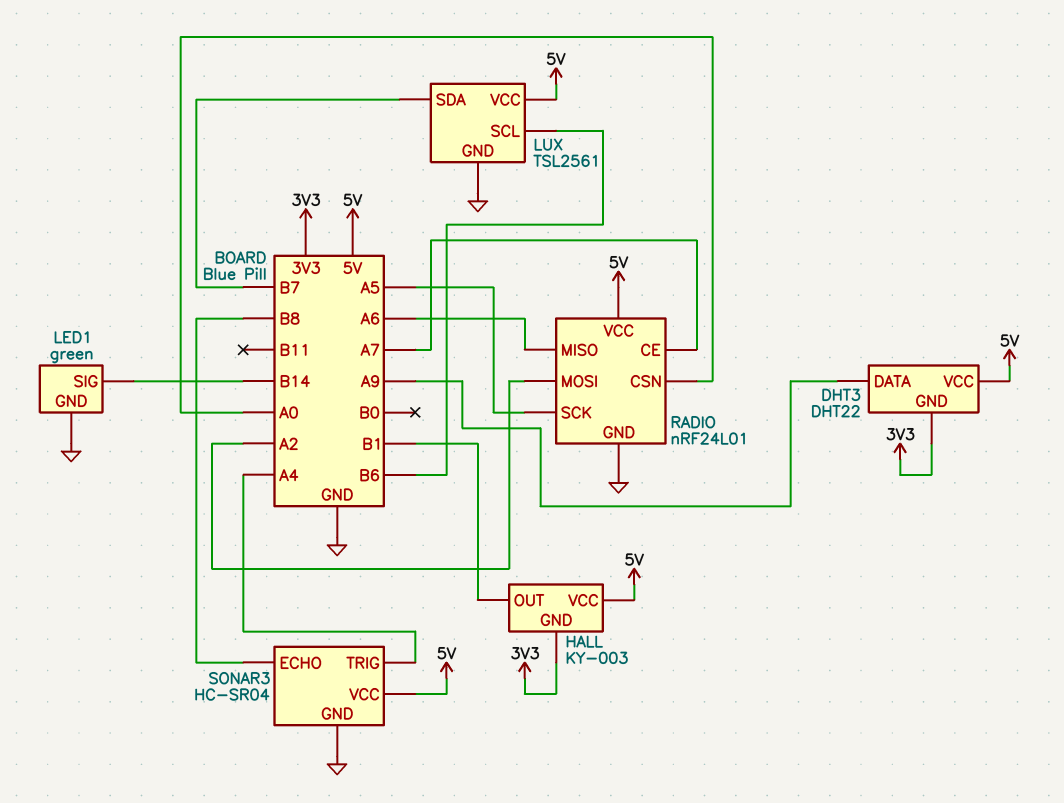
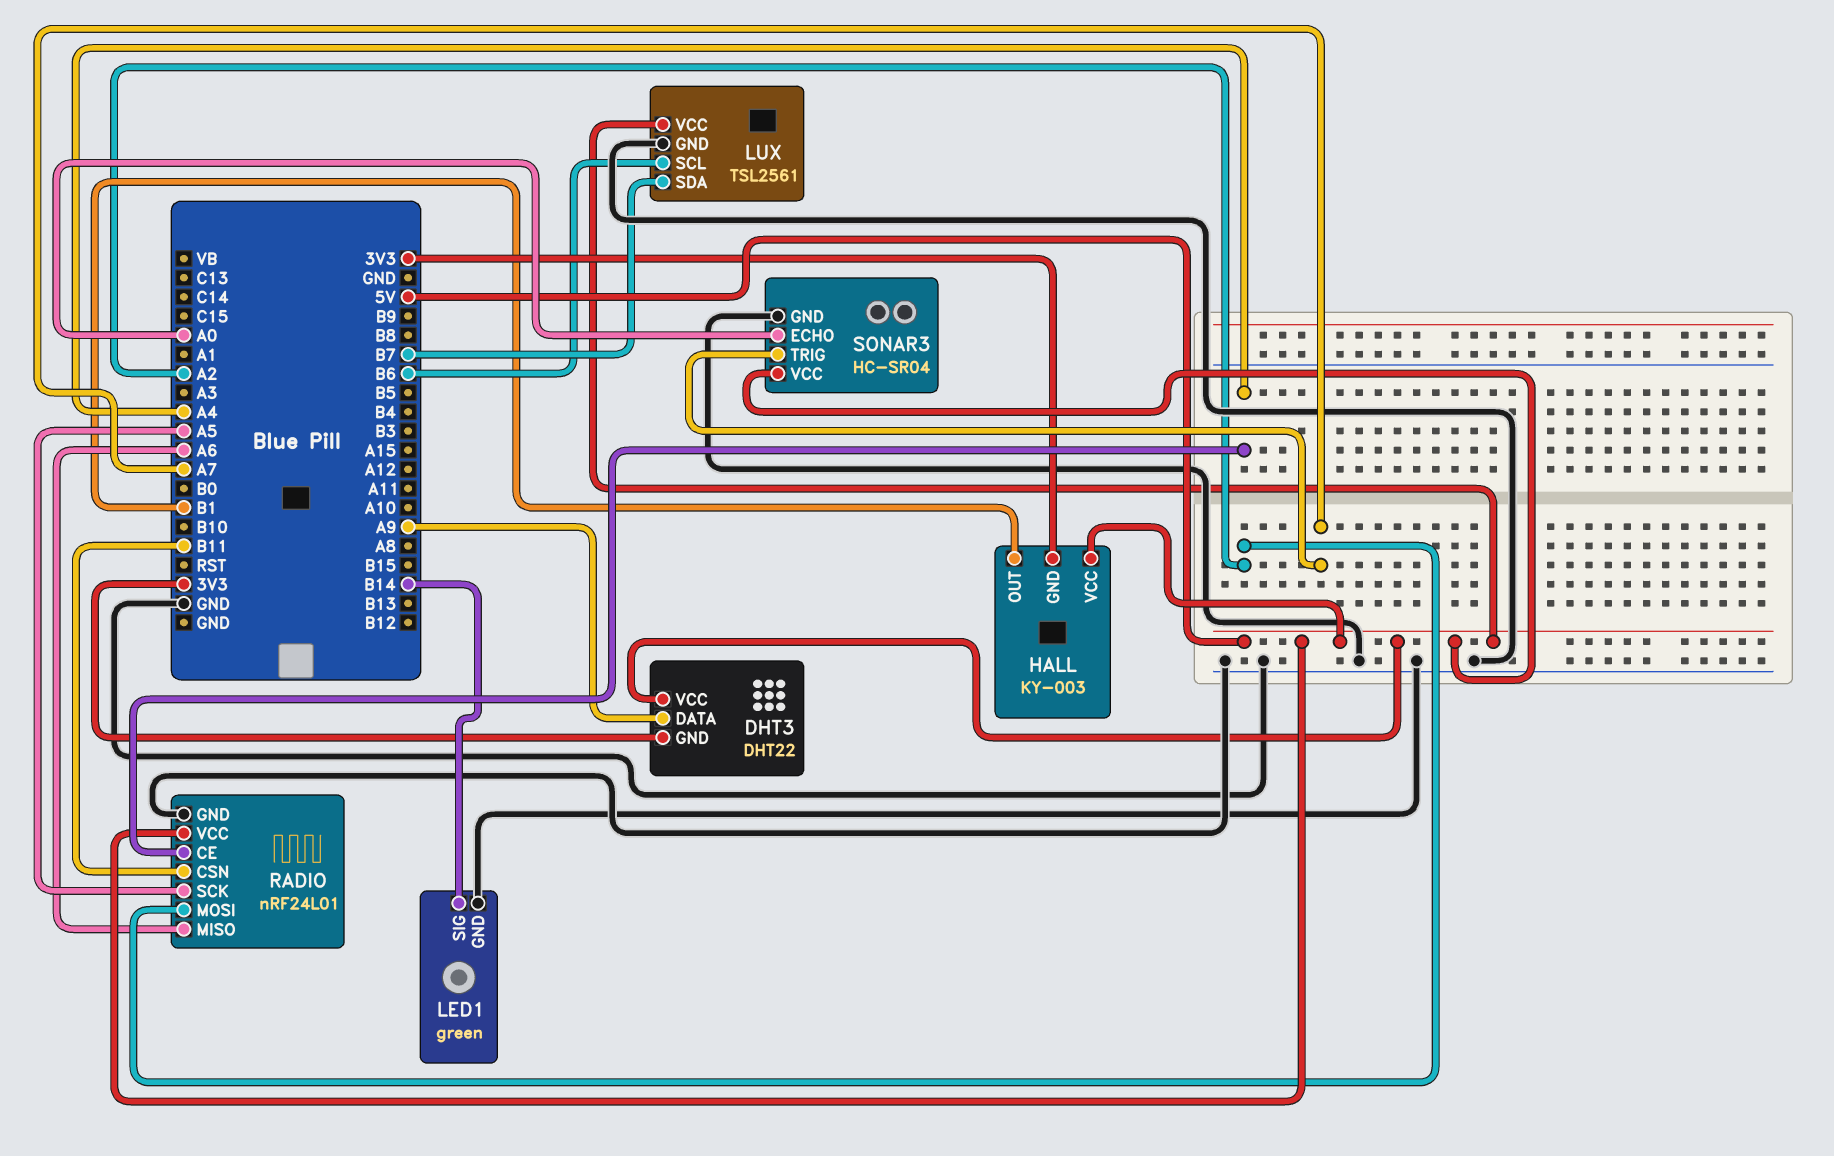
RADIO pin CE: A7 -> A4
RADIO pin CSN: A0 -> B11
SONAR3 pin ECHO: B8 -> A0
SONAR3 pin TRIG: A4 -> A7

